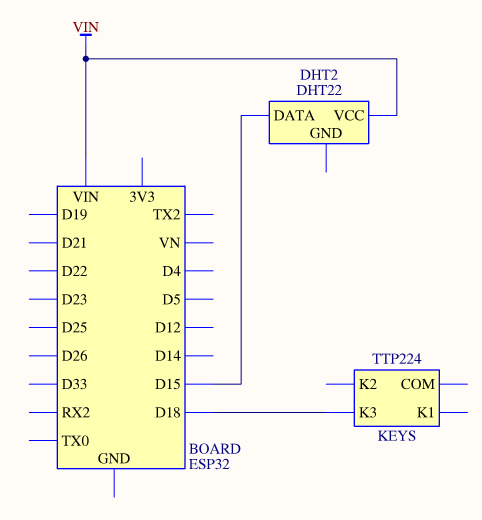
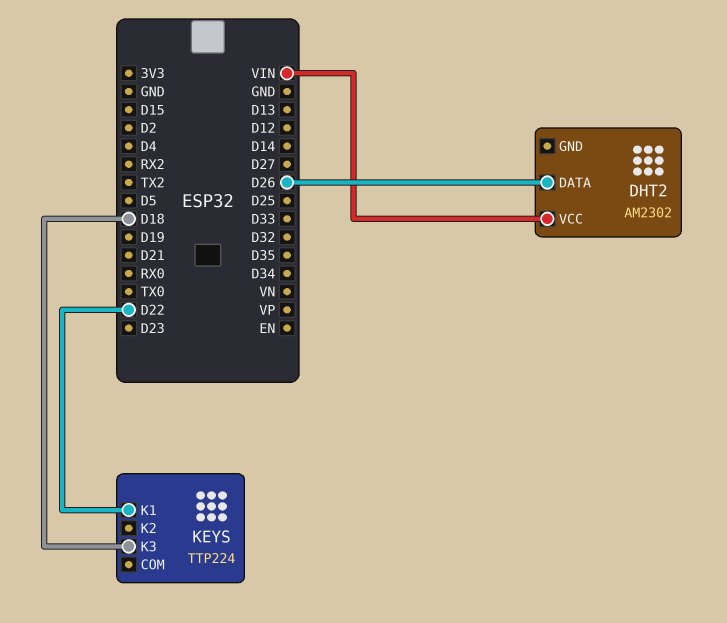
DHT2: DHT22 -> AM2302
DHT2 pin DATA: D15 -> D26
KEYS pin K1: none -> D22

